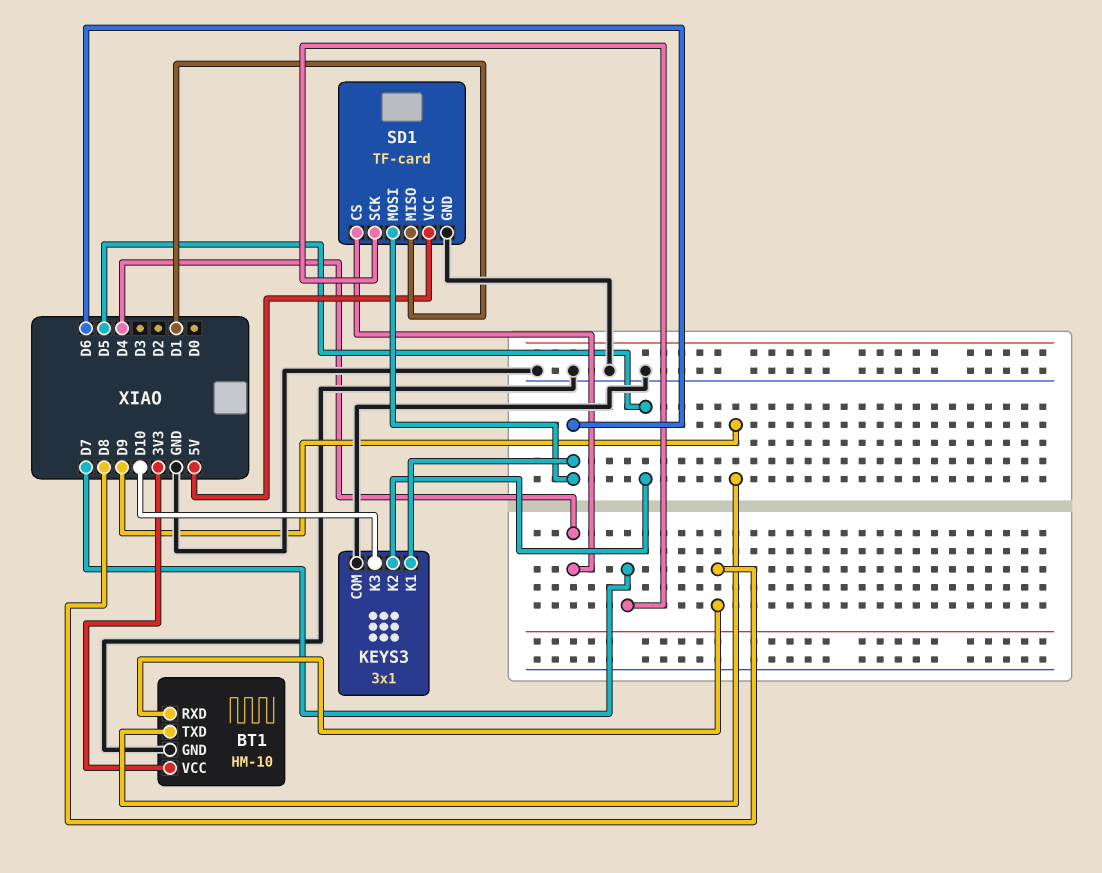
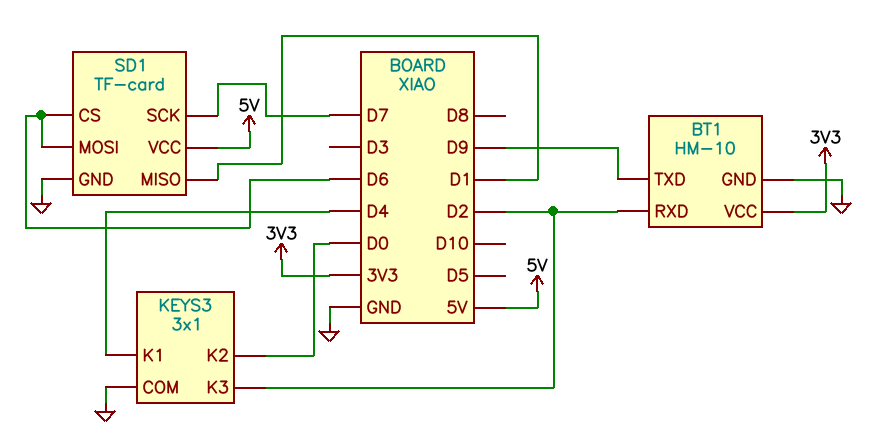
BT1 pin RXD: D8 -> D2
KEYS3 pin K1: D6 -> D4
KEYS3 pin K2: D5 -> D0
KEYS3 pin K3: D10 -> D2
SD1 pin CS: D4 -> D6

